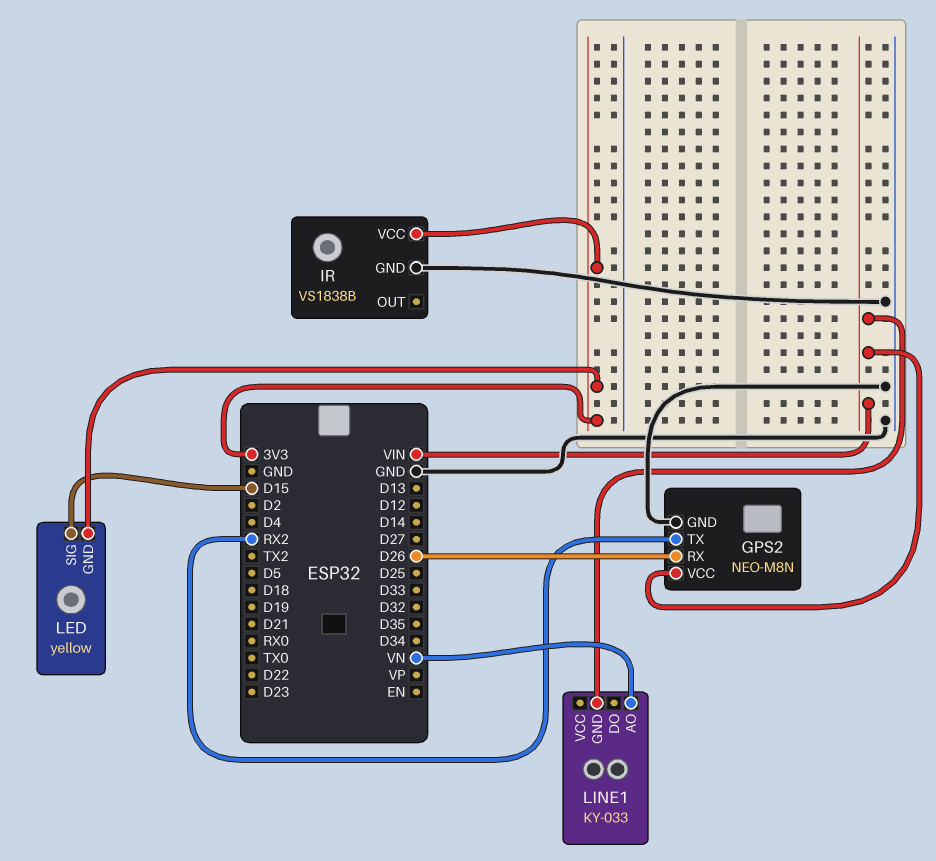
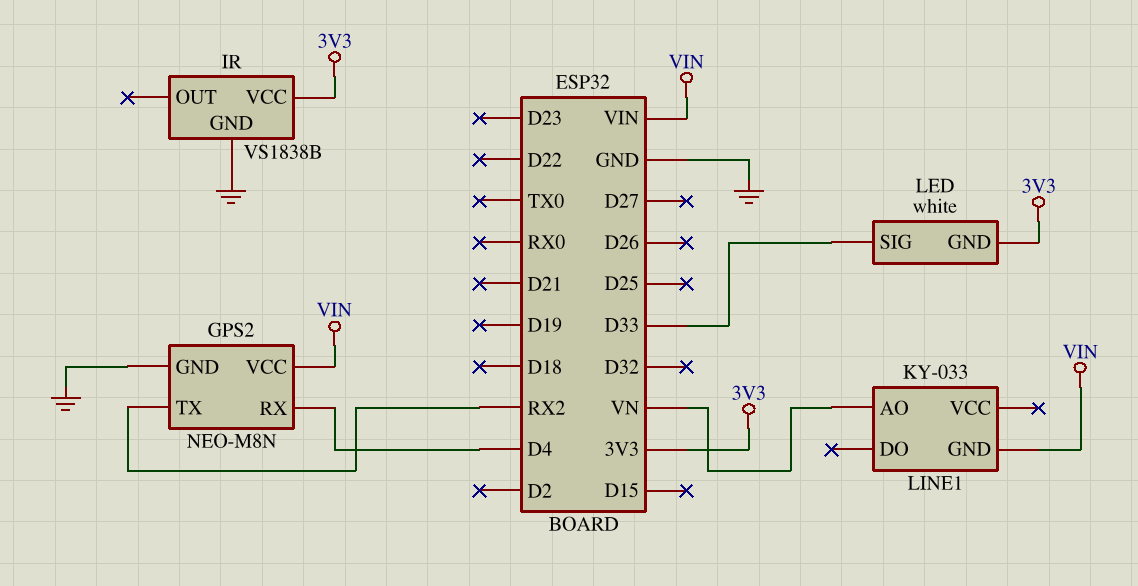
GPS2 pin RX: D26 -> D4
LED: yellow -> white
LED pin SIG: D15 -> D33

